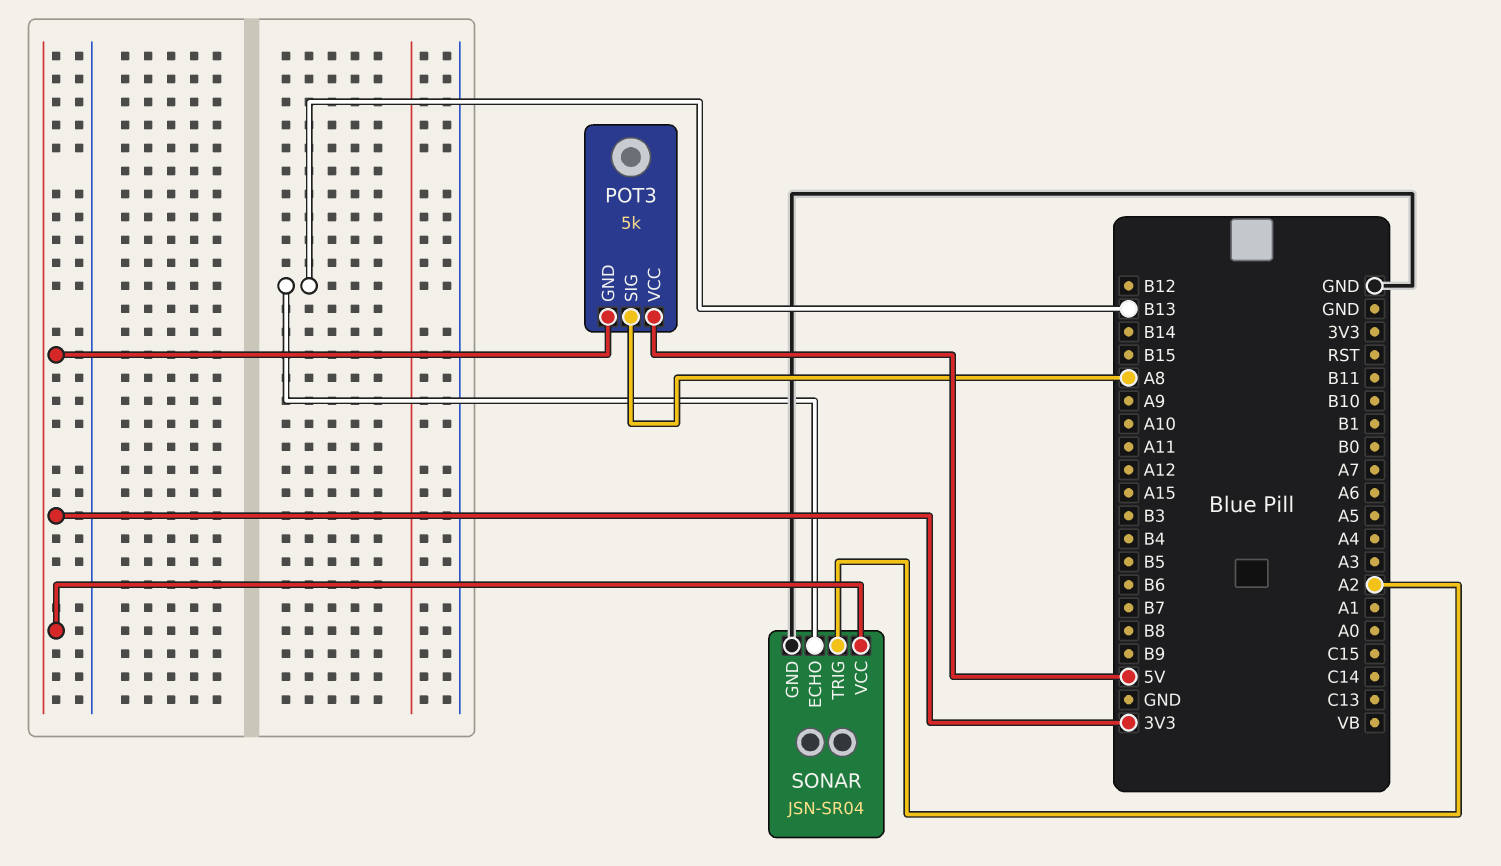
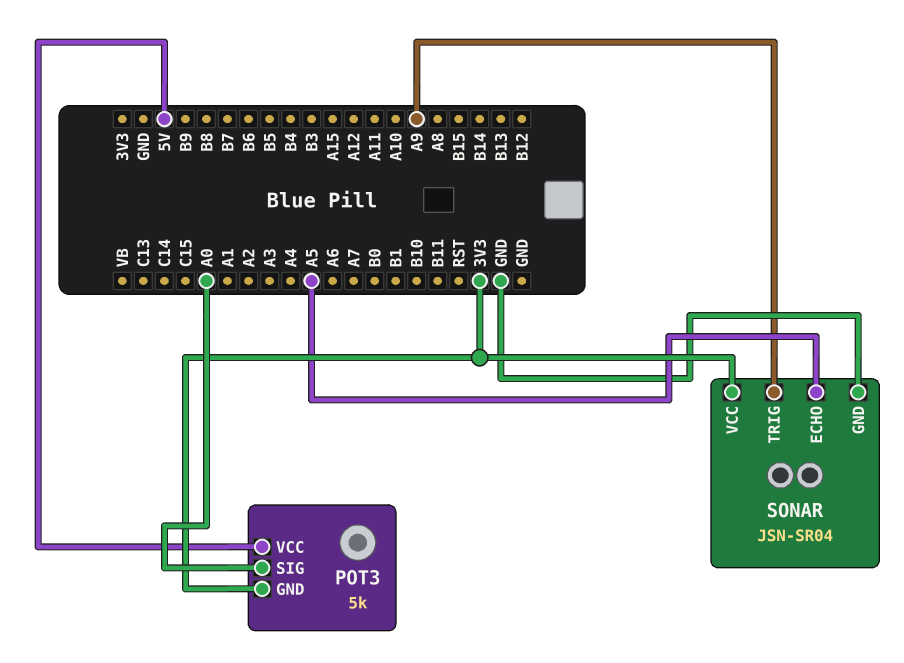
POT3 pin SIG: A8 -> A0
SONAR pin ECHO: B13 -> A5
SONAR pin TRIG: A2 -> A9

